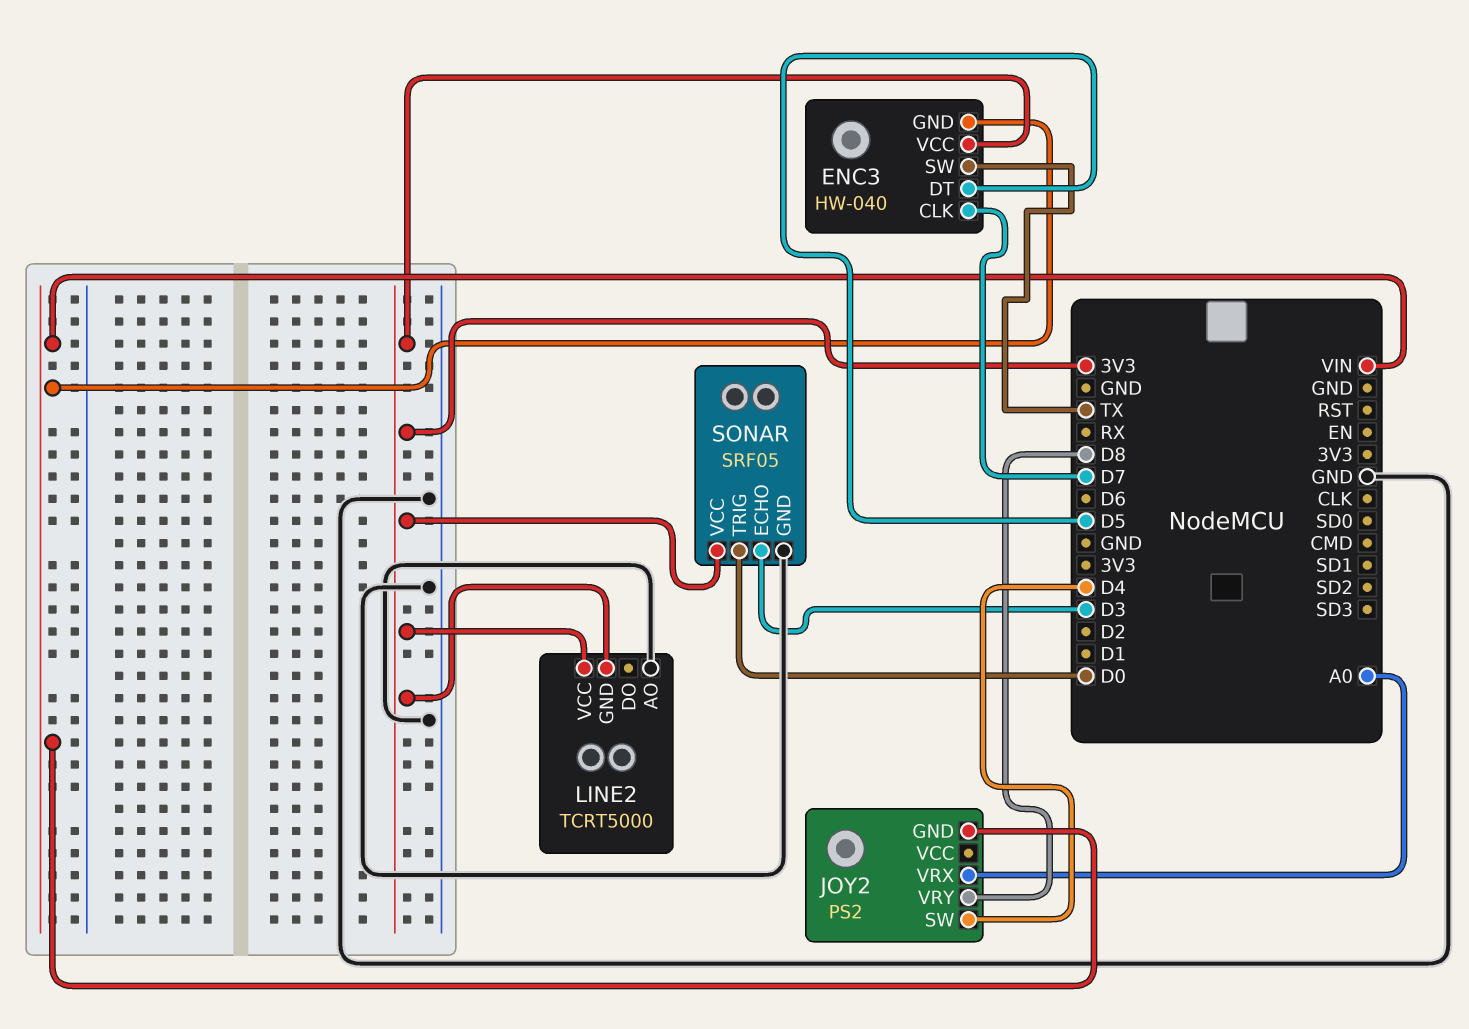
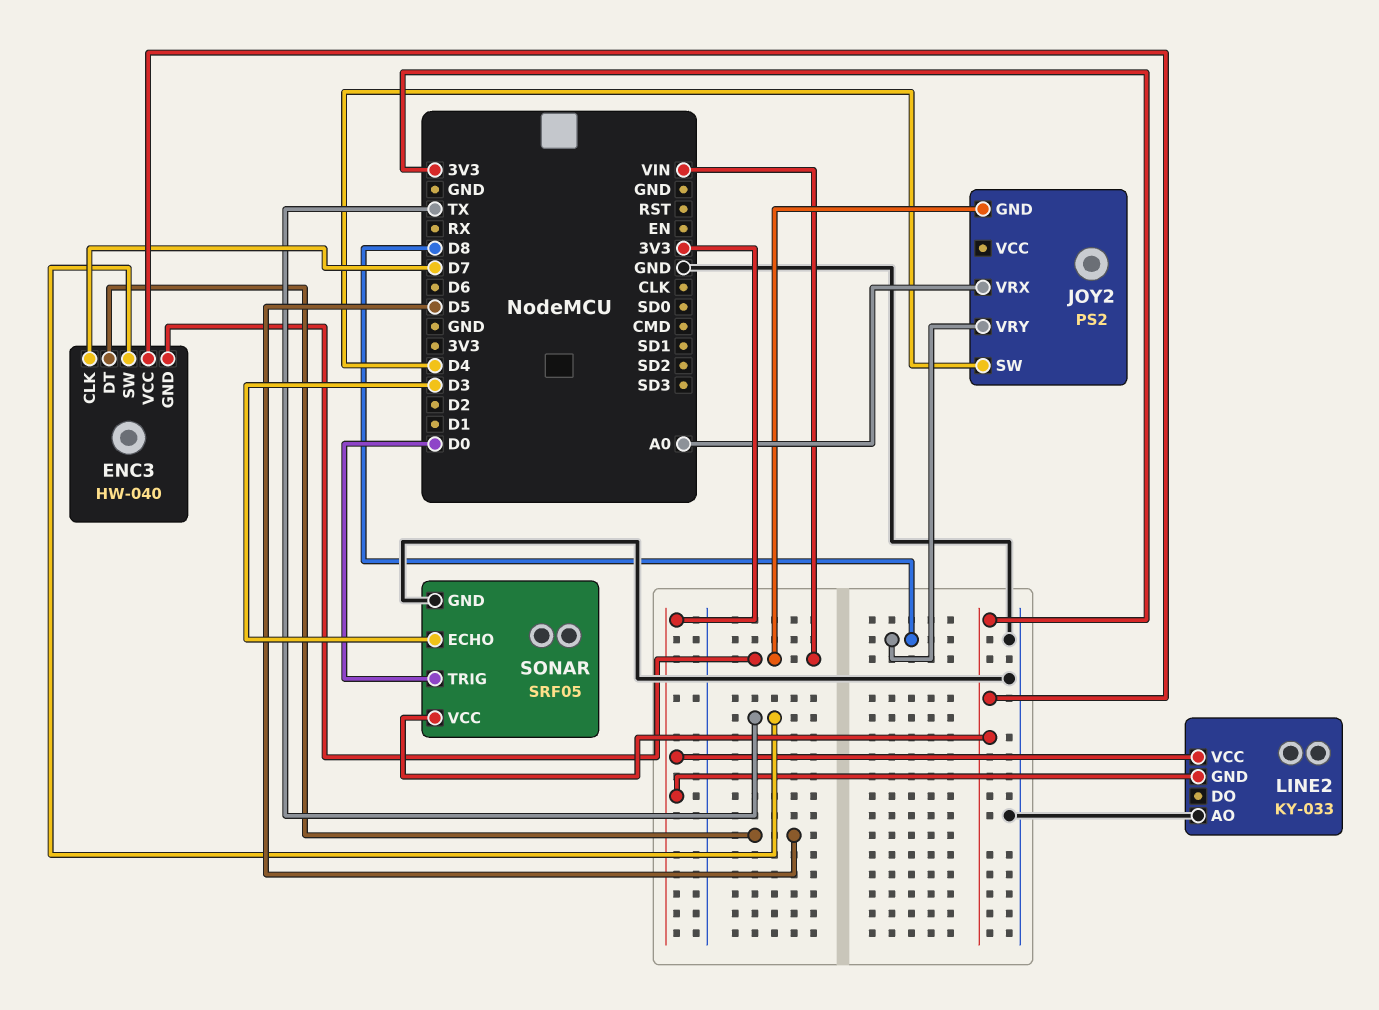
LINE2: TCRT5000 -> KY-033

